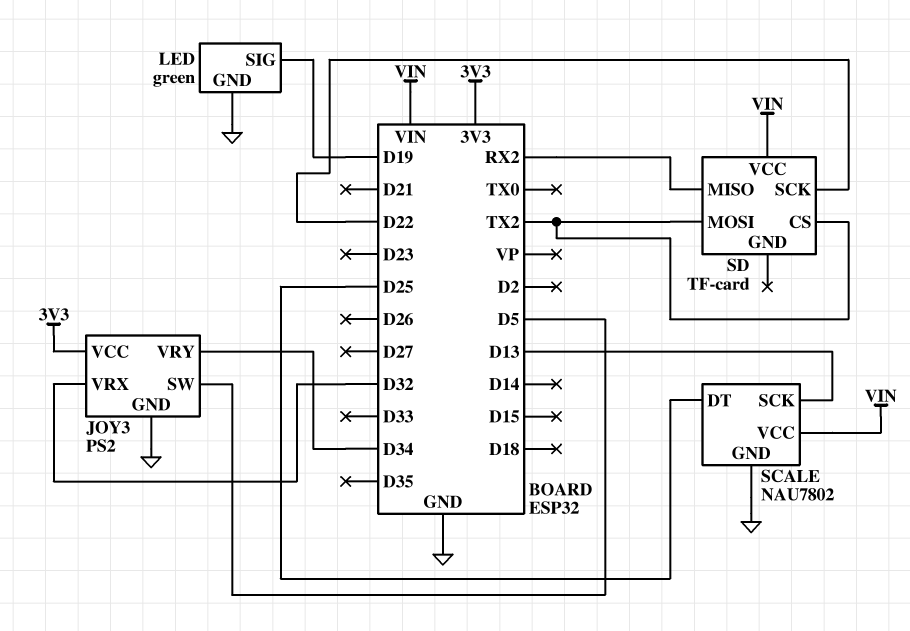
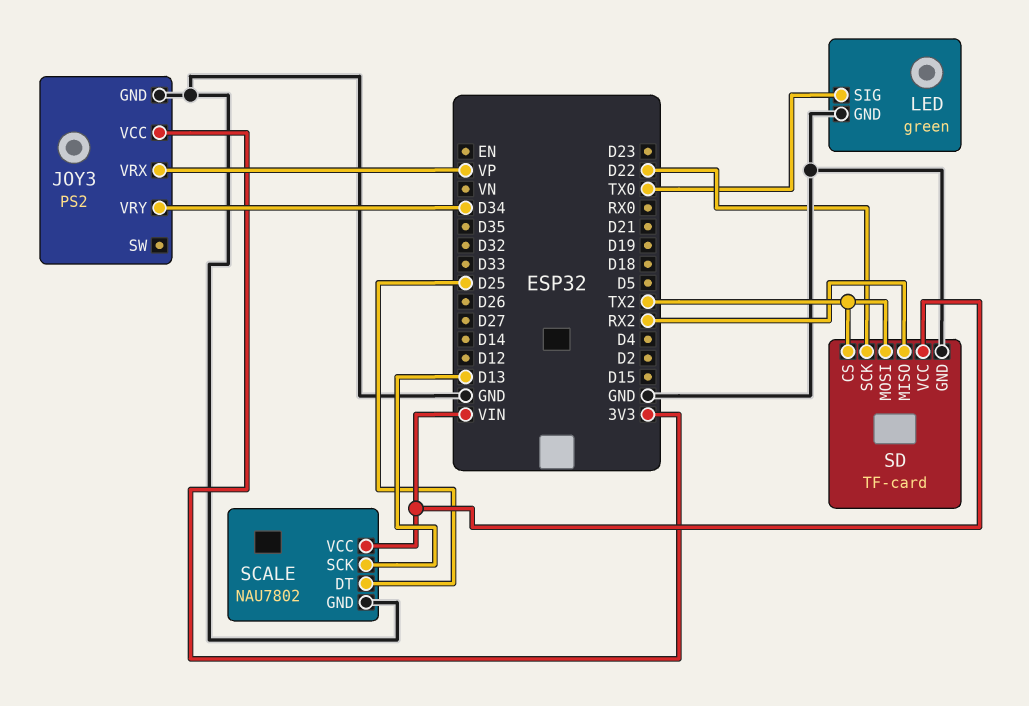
JOY3 pin SW: D5 -> none
JOY3 pin VRX: D32 -> VP
LED pin SIG: D19 -> TX0
SD pin GND: none -> GND

